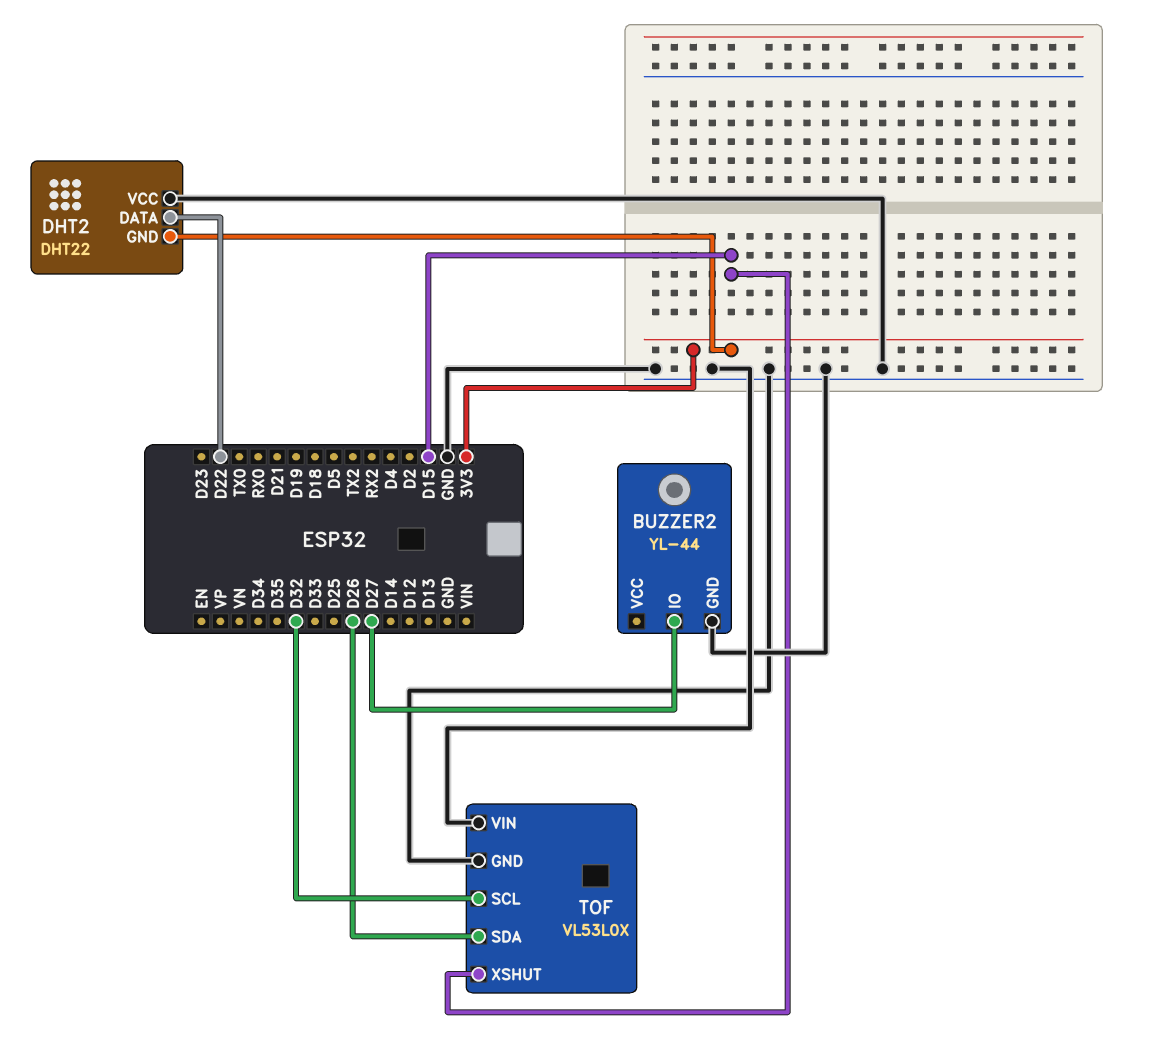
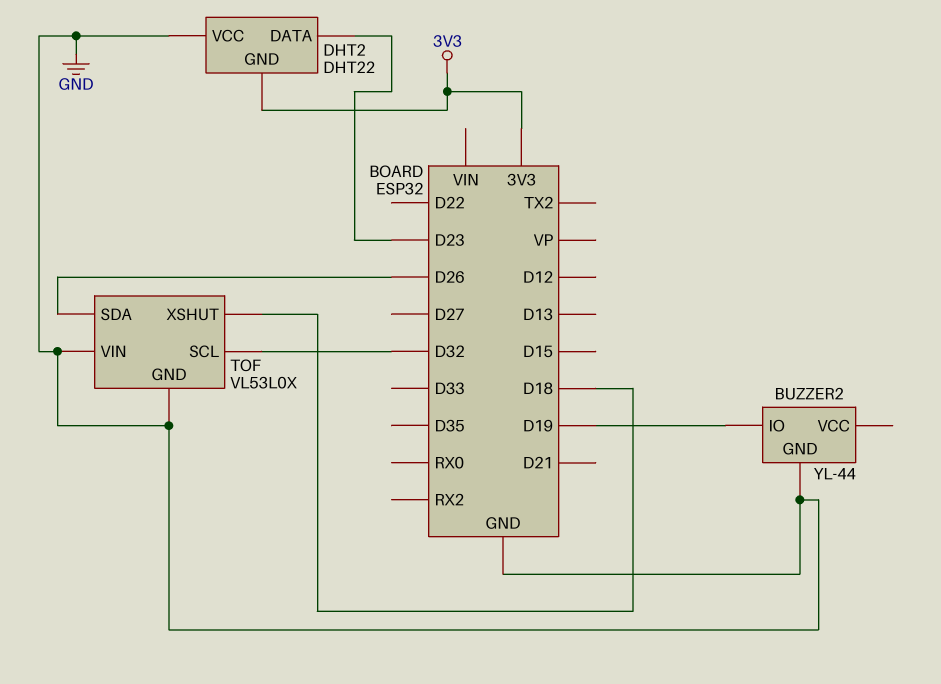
BUZZER2 pin IO: D27 -> D19
DHT2 pin DATA: D22 -> D23
TOF pin XSHUT: D15 -> D18

